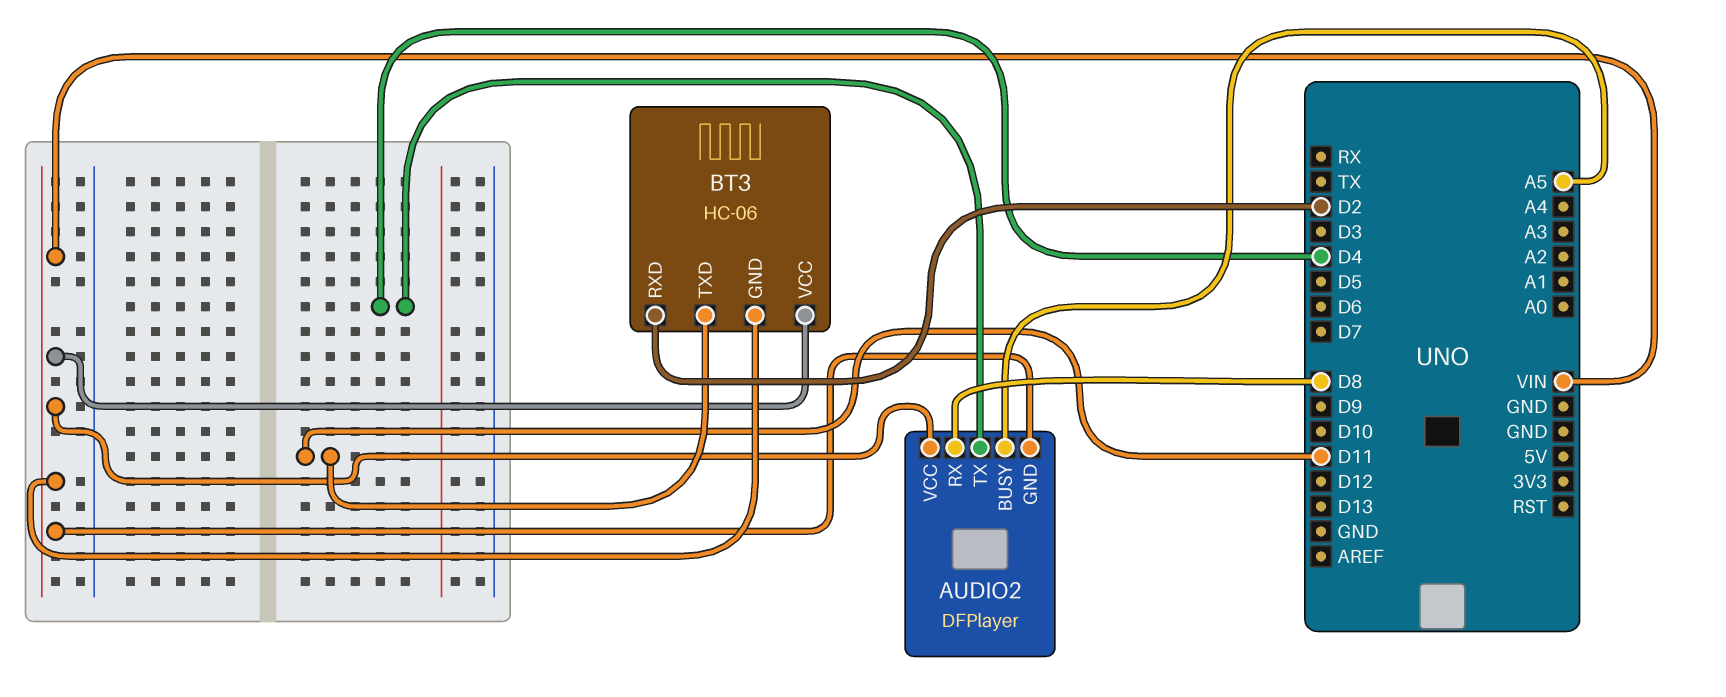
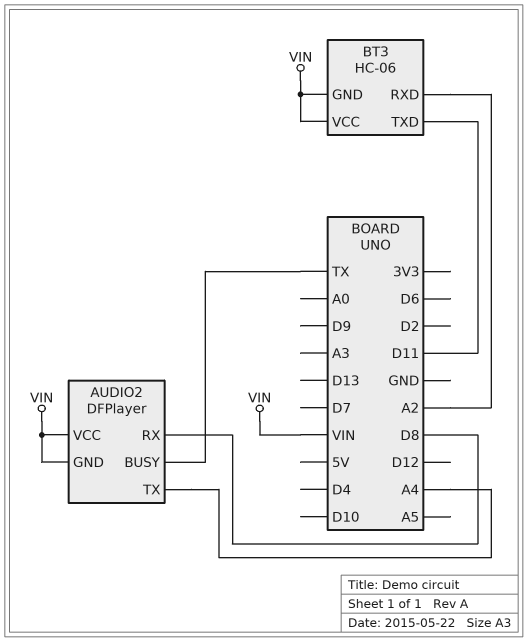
AUDIO2 pin BUSY: A5 -> TX
AUDIO2 pin TX: D4 -> A4
BT3 pin RXD: D2 -> A2

